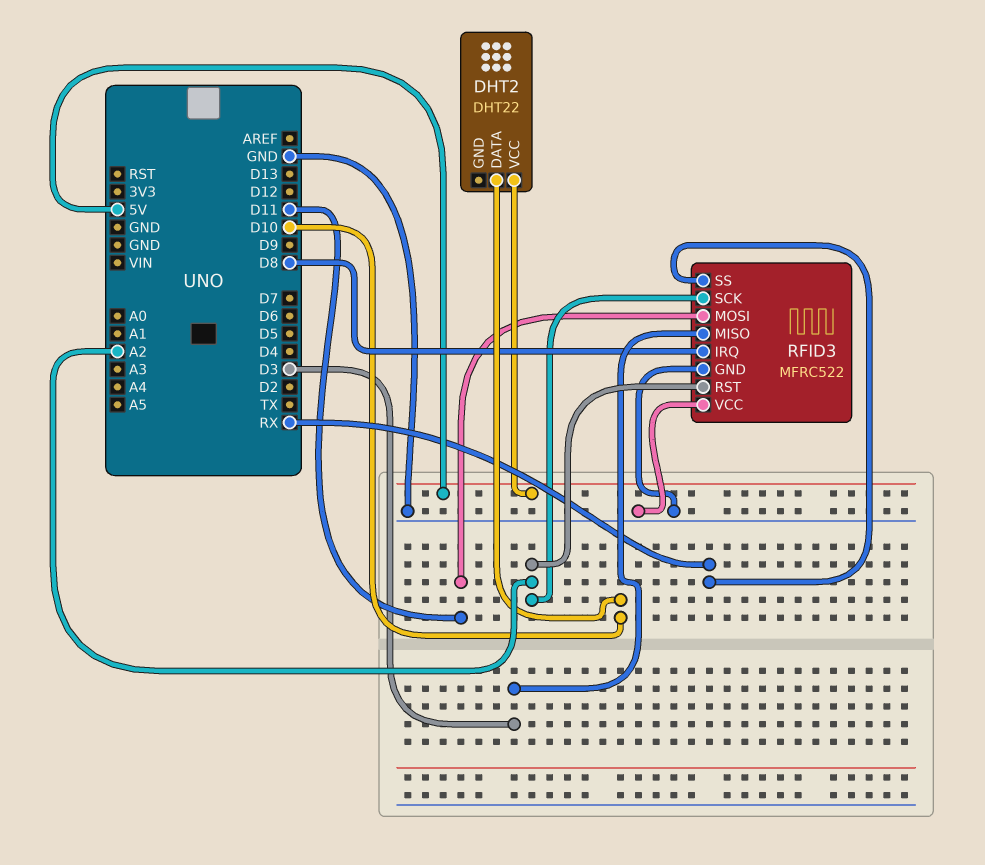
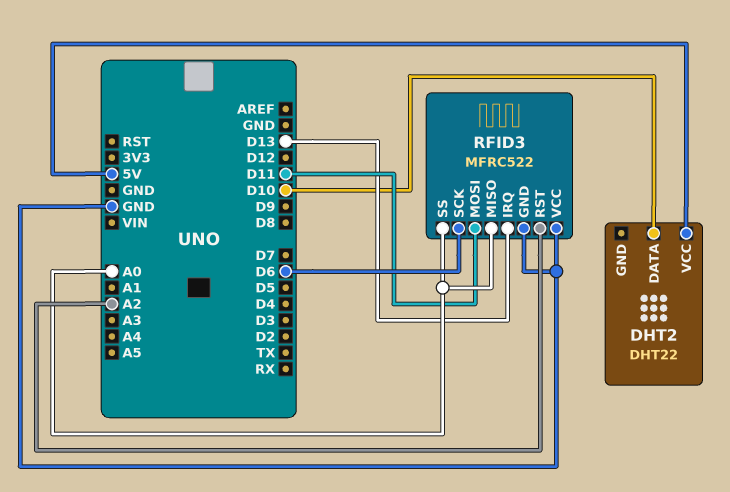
RFID3 pin IRQ: D8 -> D13
RFID3 pin MISO: D3 -> A0
RFID3 pin SCK: A2 -> D6
RFID3 pin SS: RX -> A0

